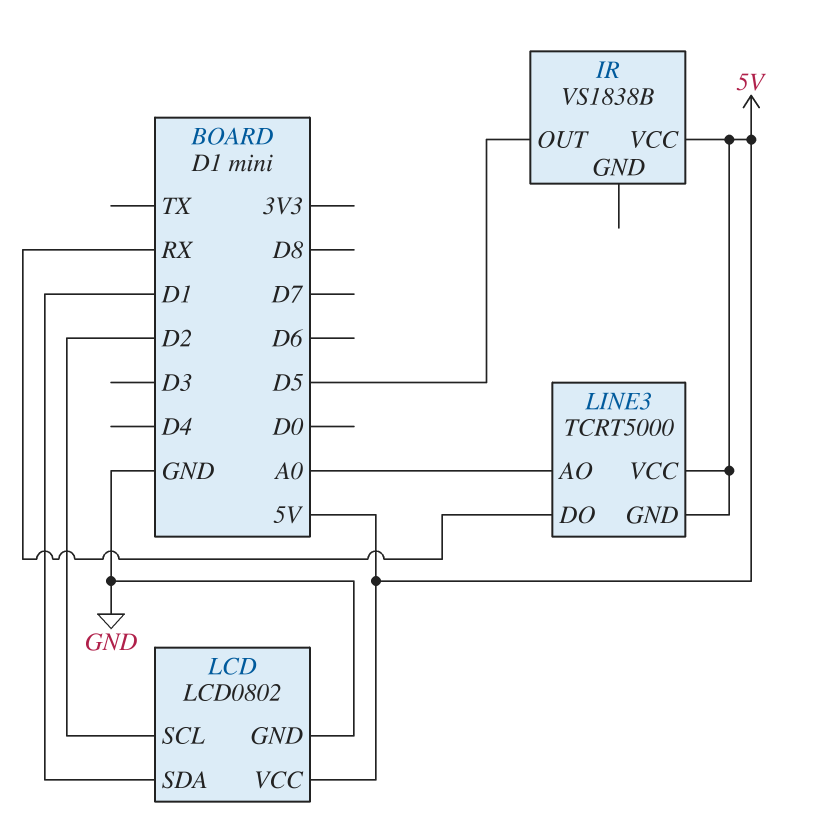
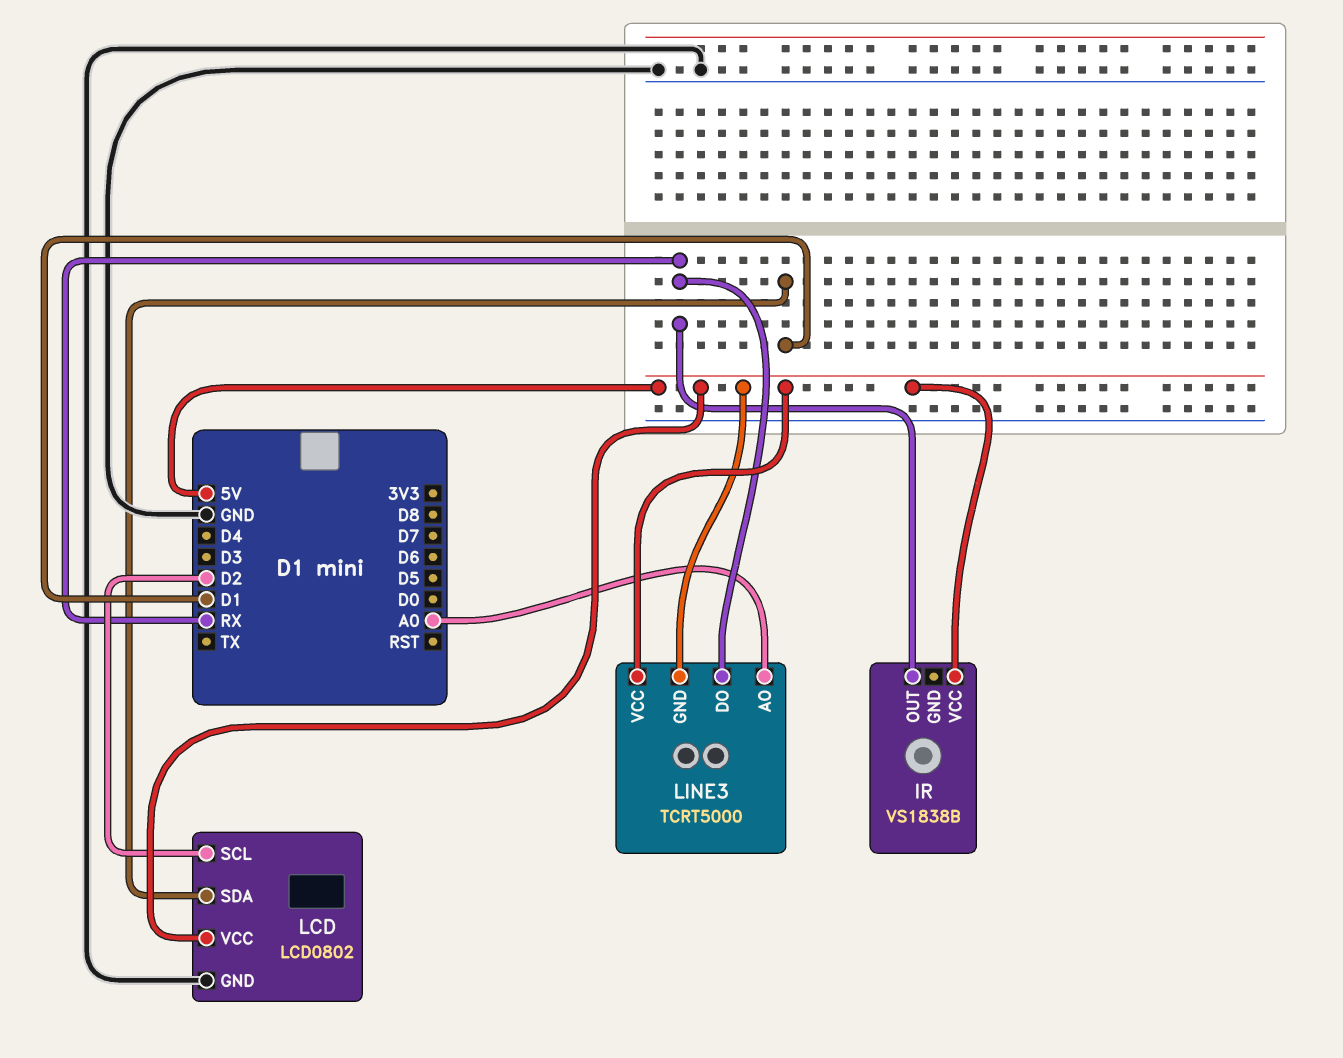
IR pin OUT: D5 -> RX

